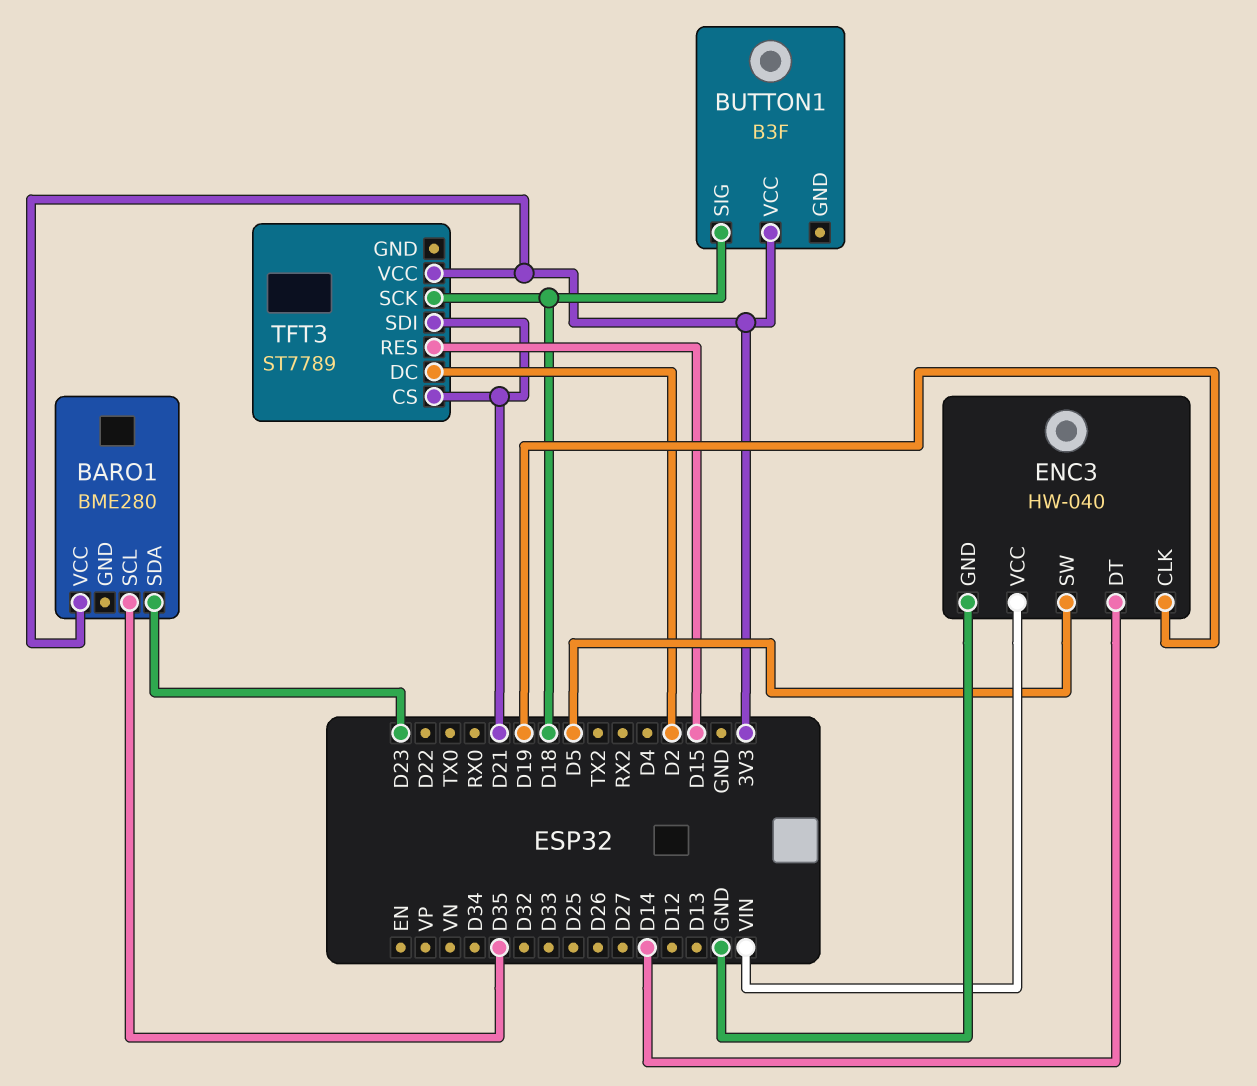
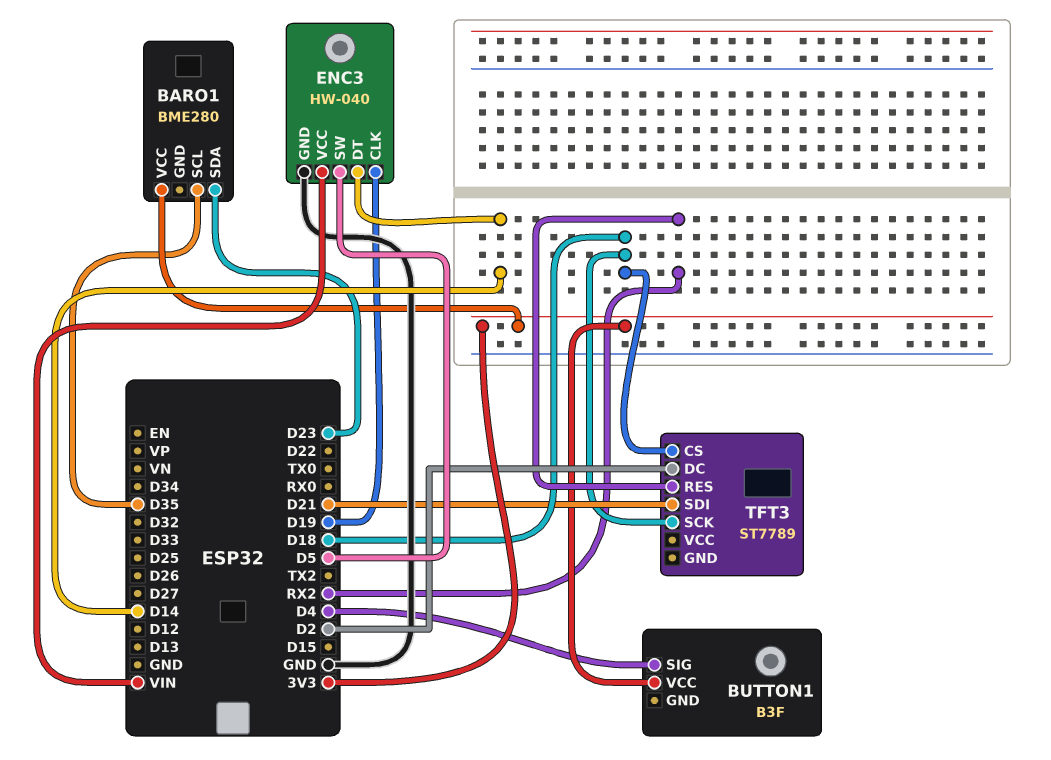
BUTTON1 pin SIG: D18 -> D4
TFT3 pin CS: D21 -> D18
TFT3 pin RES: D15 -> RX2
TFT3 pin VCC: 3V3 -> none

